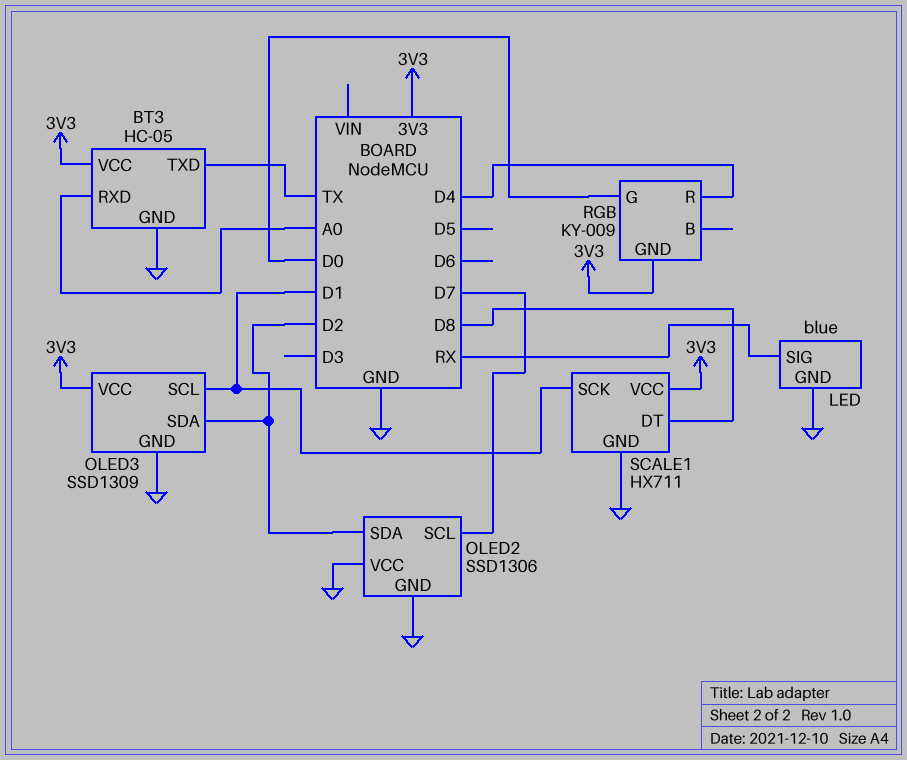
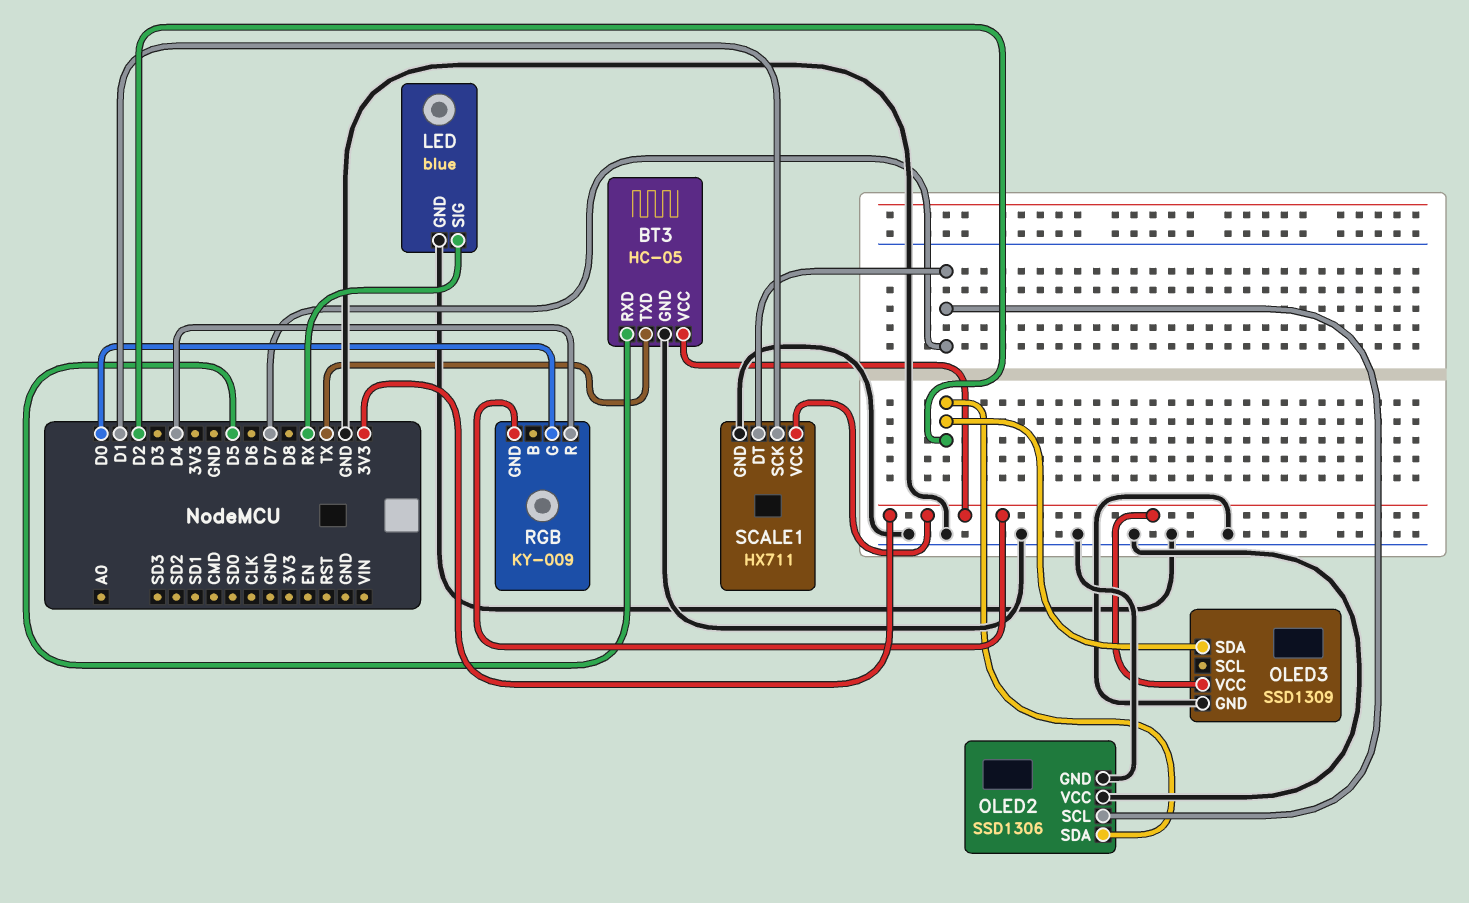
BT3 pin RXD: A0 -> D5
OLED3 pin SCL: D1 -> none
SCALE1 pin DT: D8 -> D7

